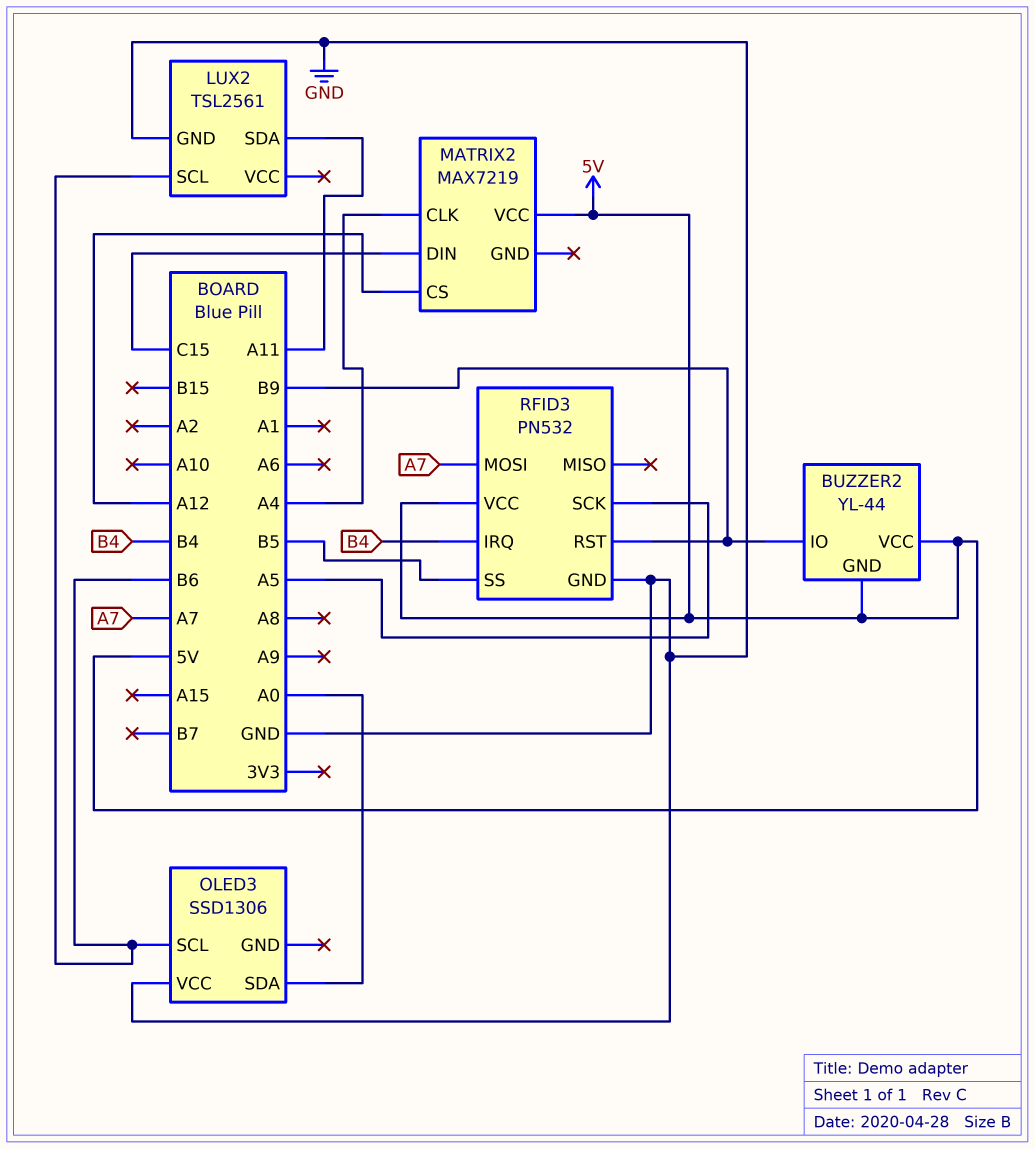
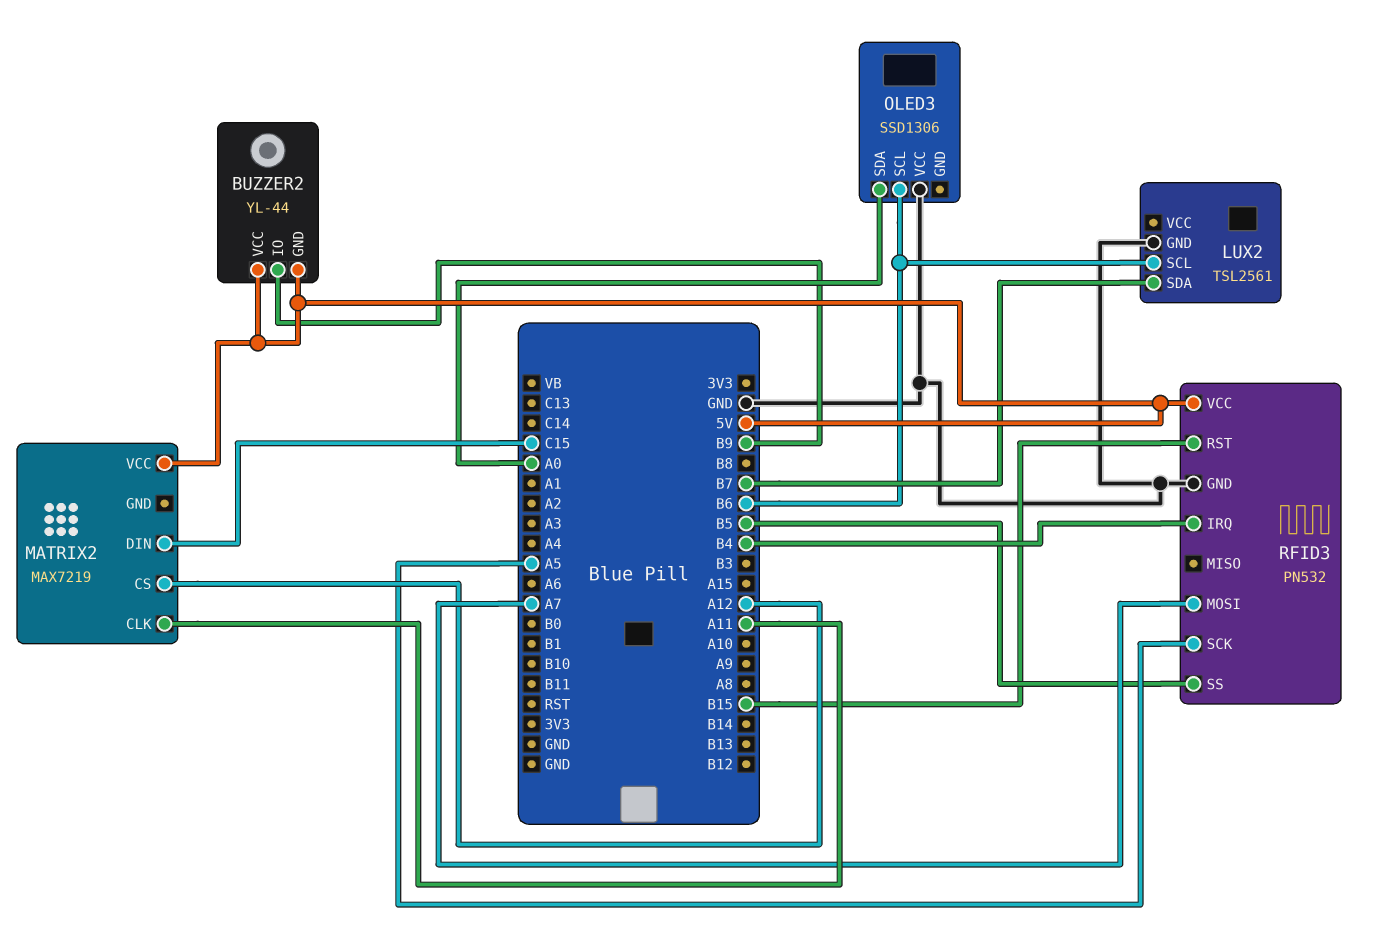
LUX2 pin SDA: A11 -> B7
MATRIX2 pin CLK: A4 -> A11
RFID3 pin RST: B9 -> B15

